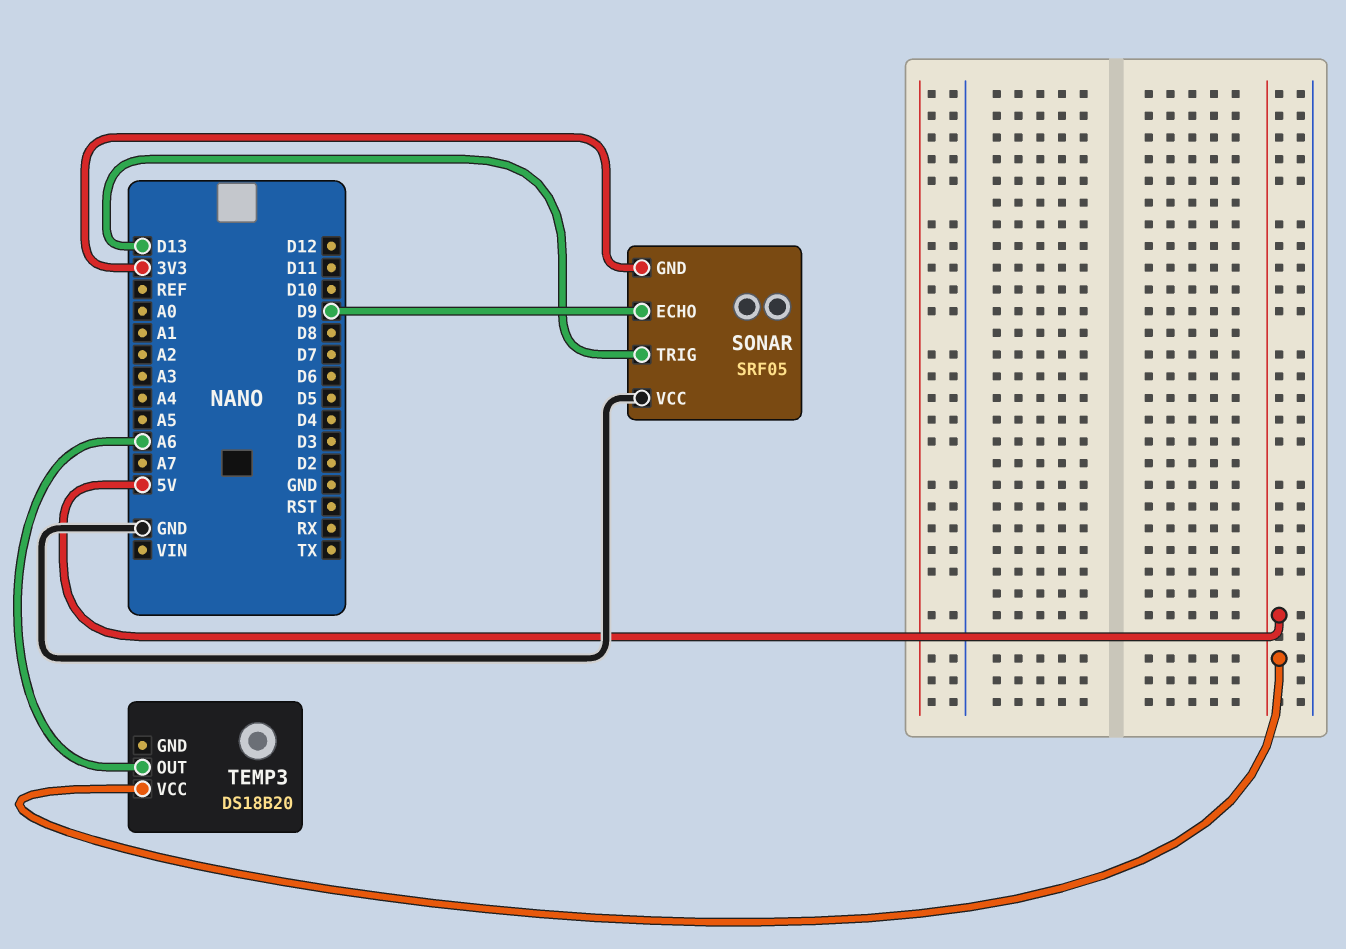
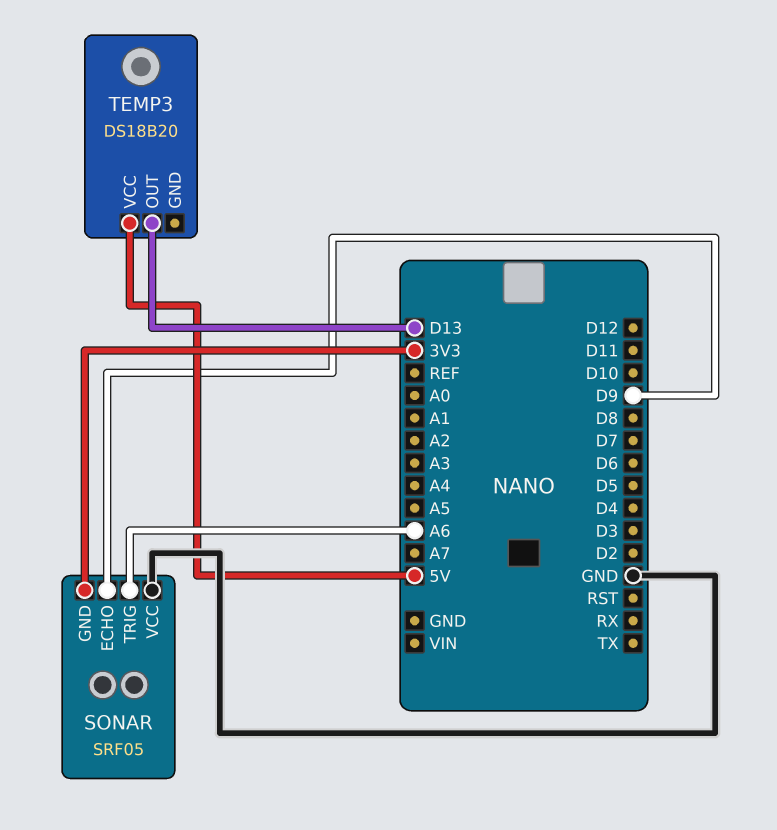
SONAR pin TRIG: D13 -> A6
TEMP3 pin OUT: A6 -> D13

